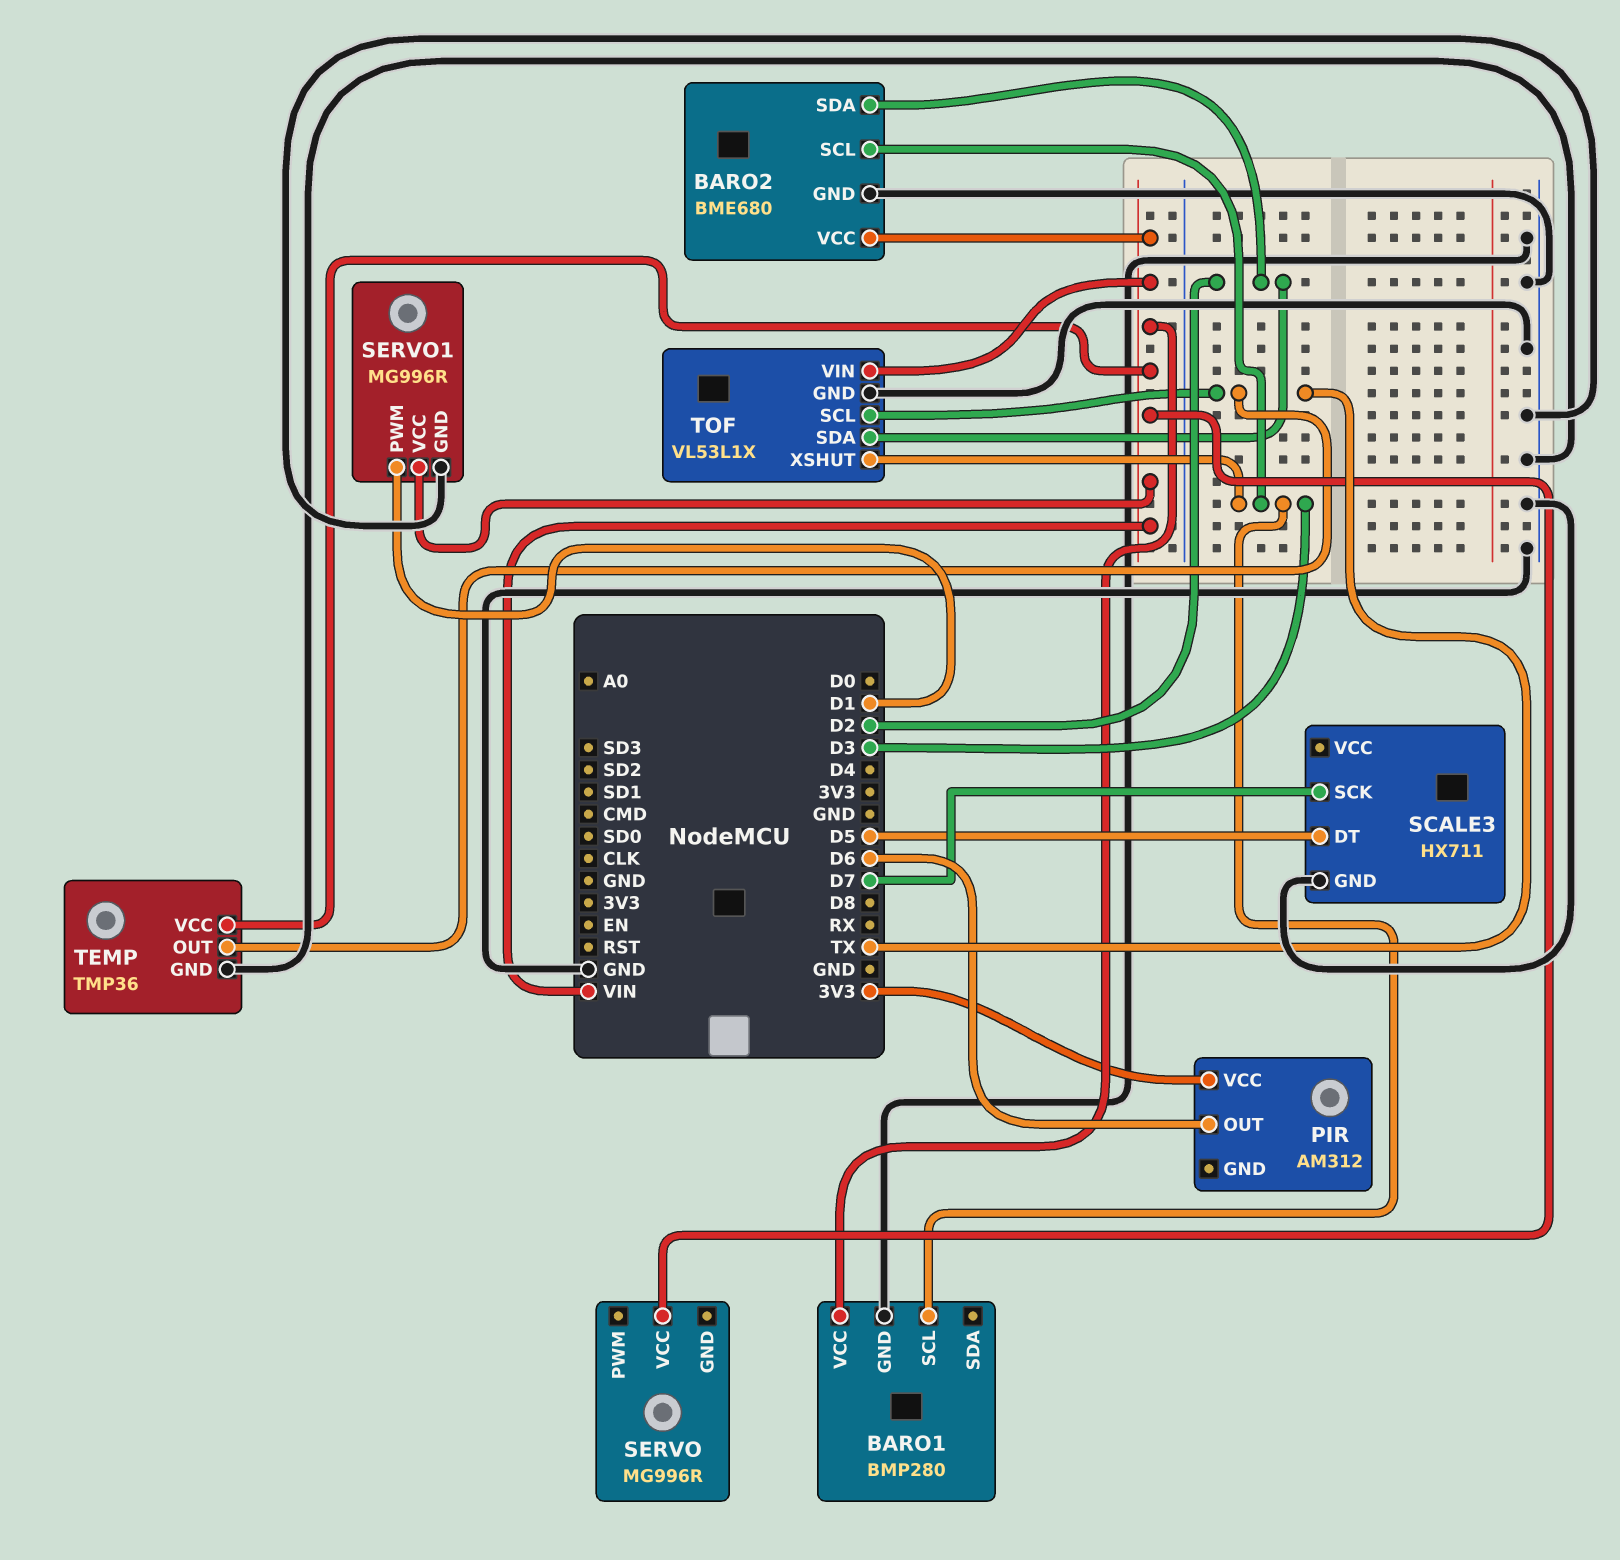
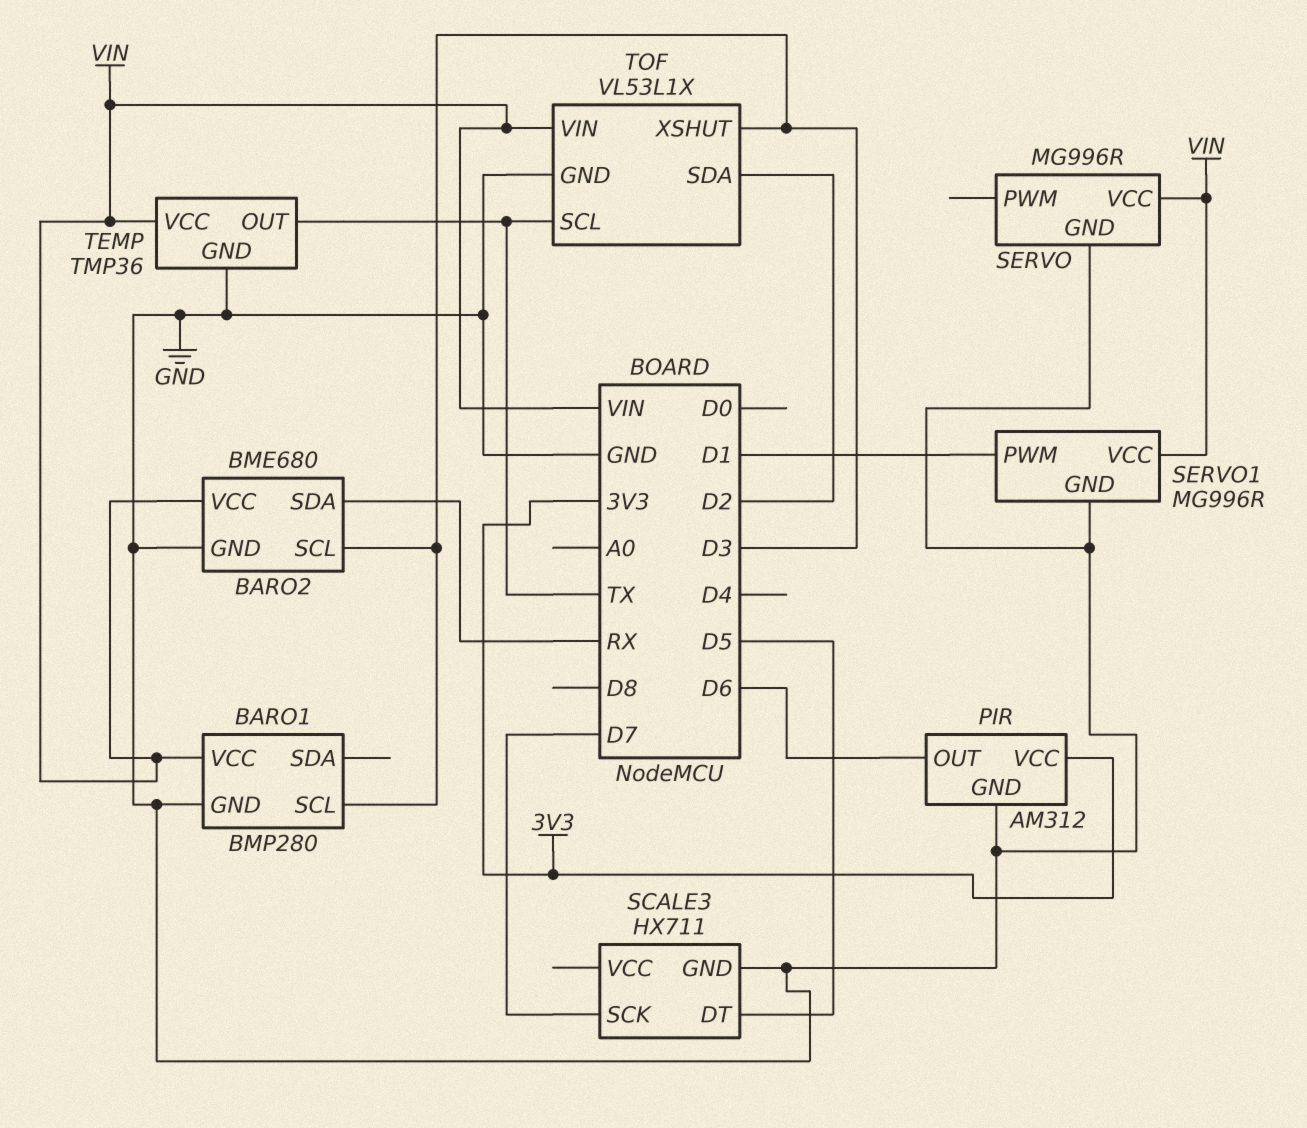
BARO2 pin SDA: D2 -> RX
PIR pin GND: none -> GND
SERVO pin GND: none -> GND

